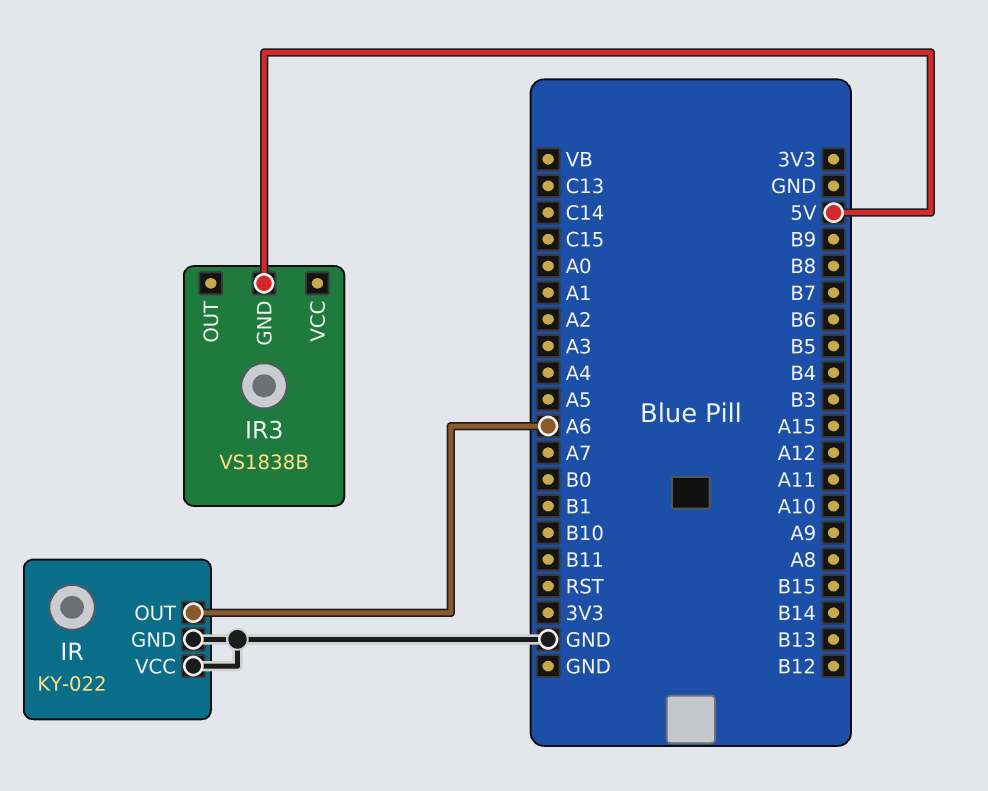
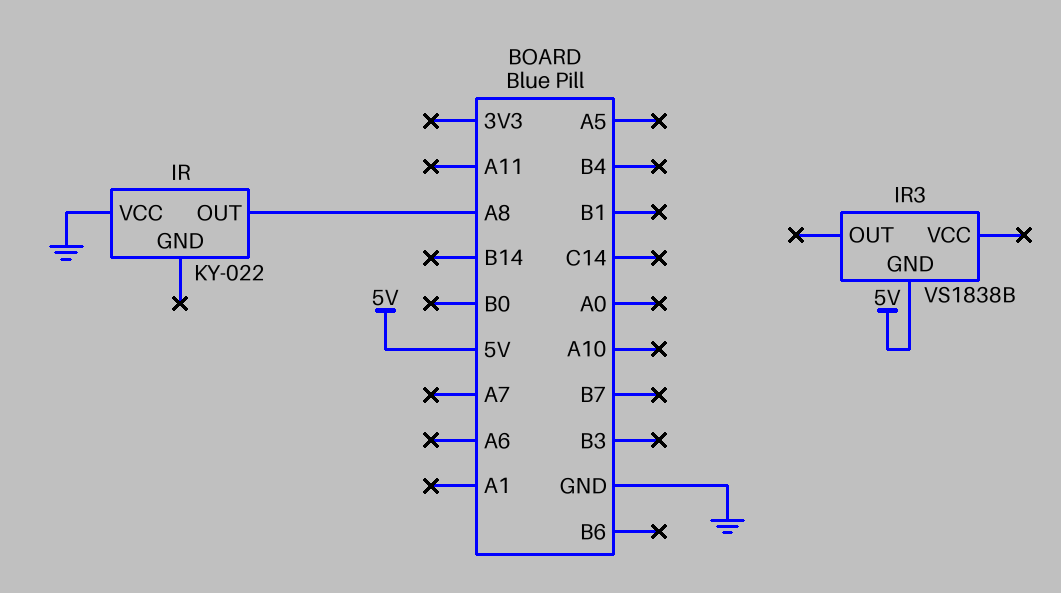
IR pin GND: GND -> none
IR pin OUT: A6 -> A8

